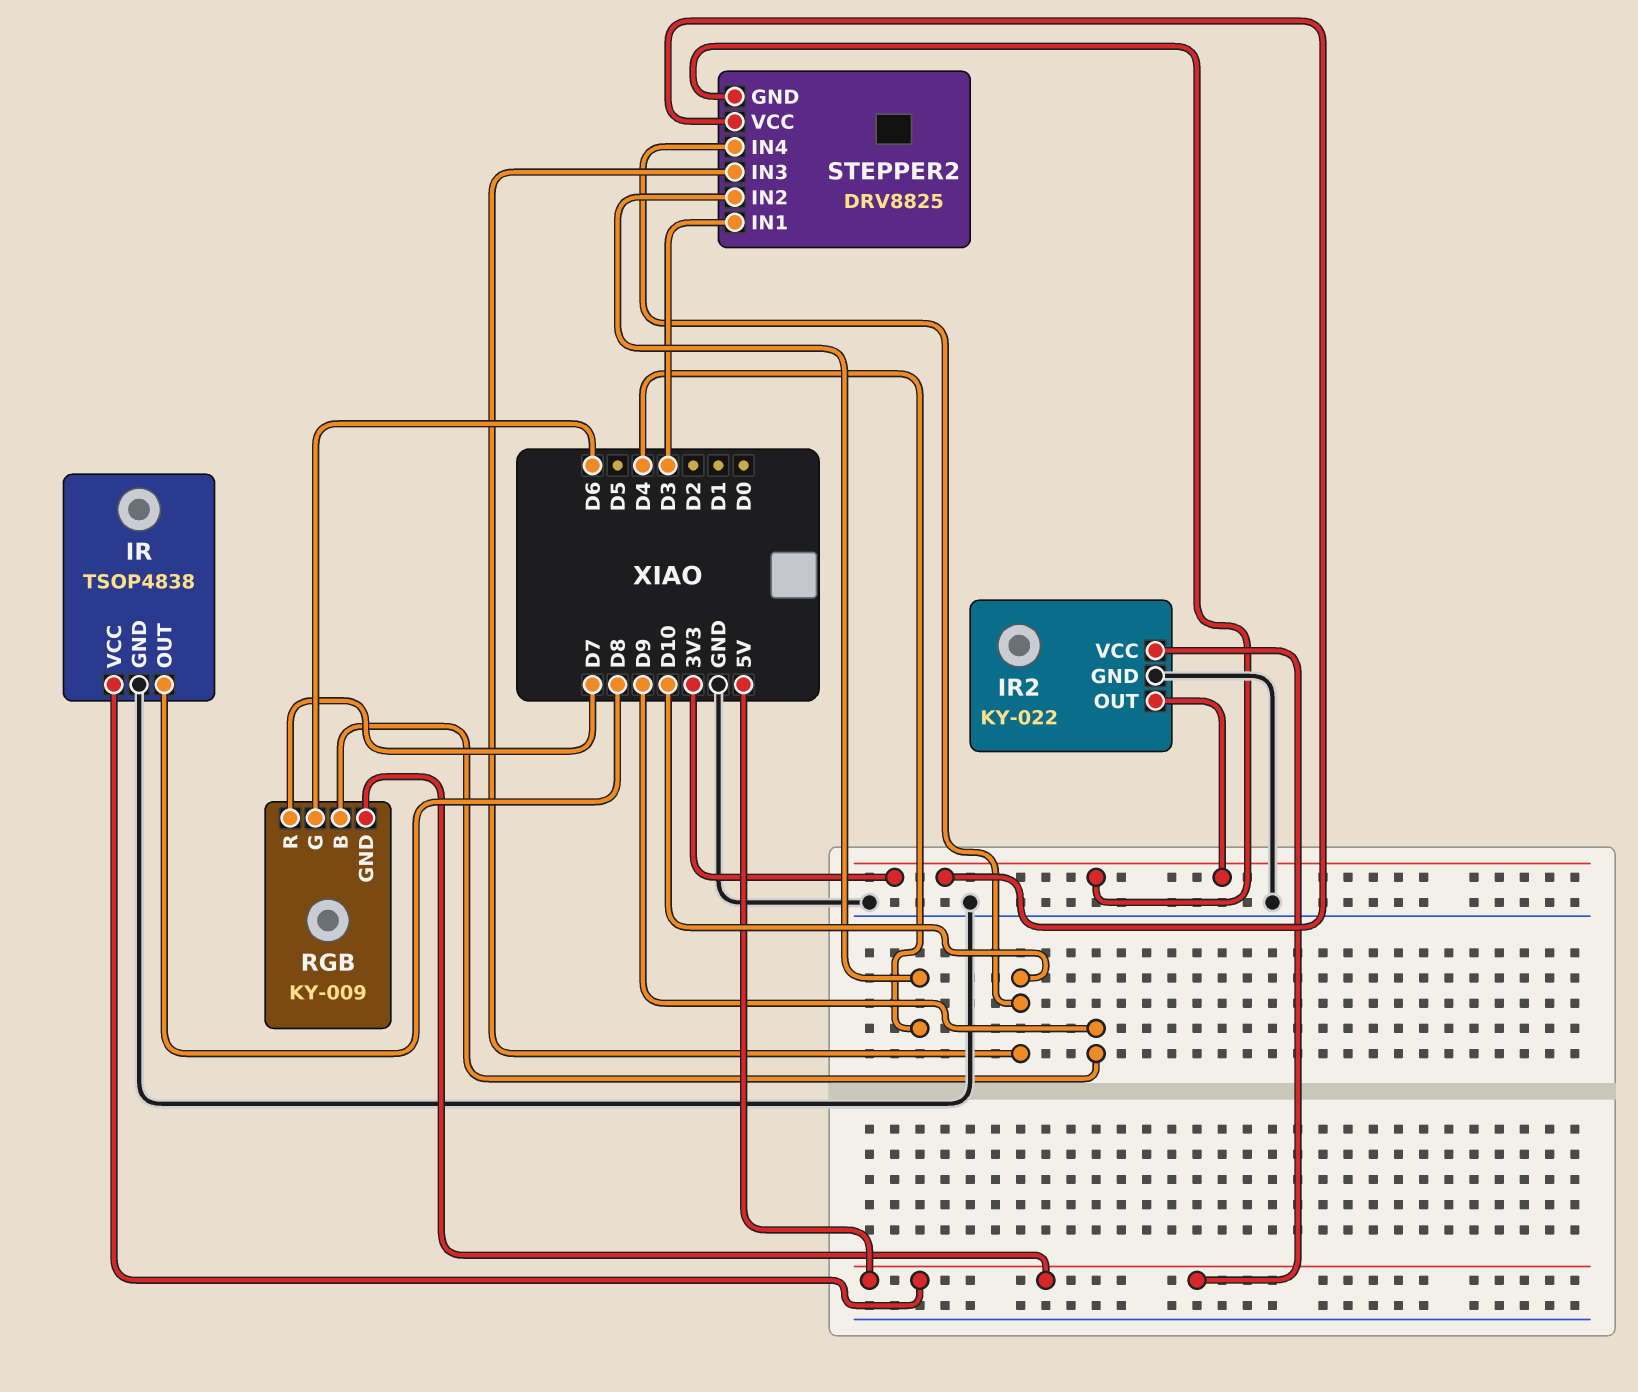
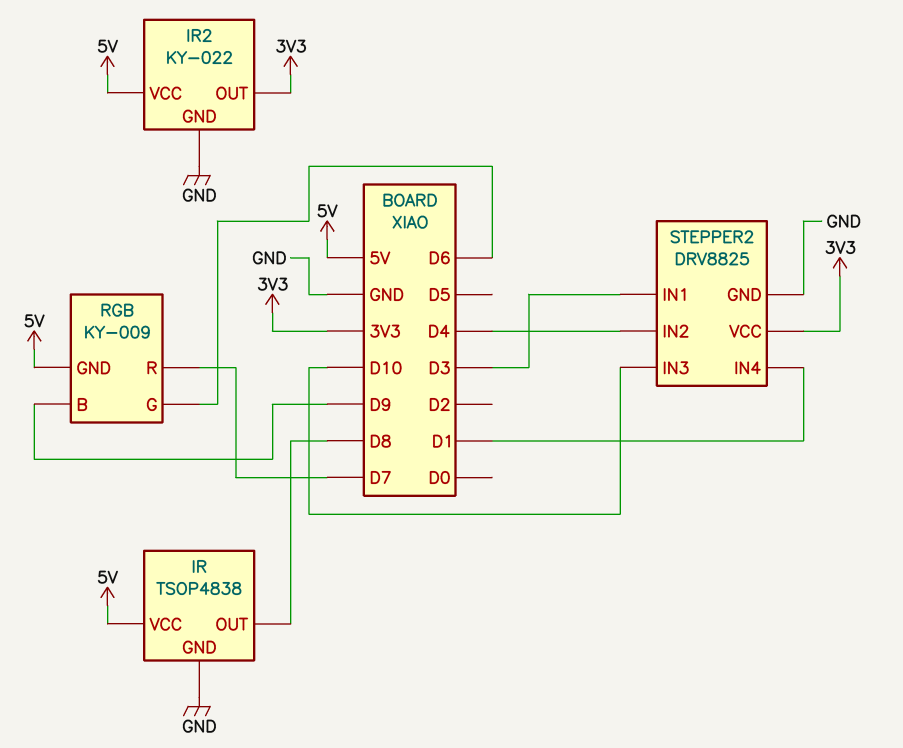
STEPPER2 pin GND: 3V3 -> GND
STEPPER2 pin IN4: D10 -> D1

